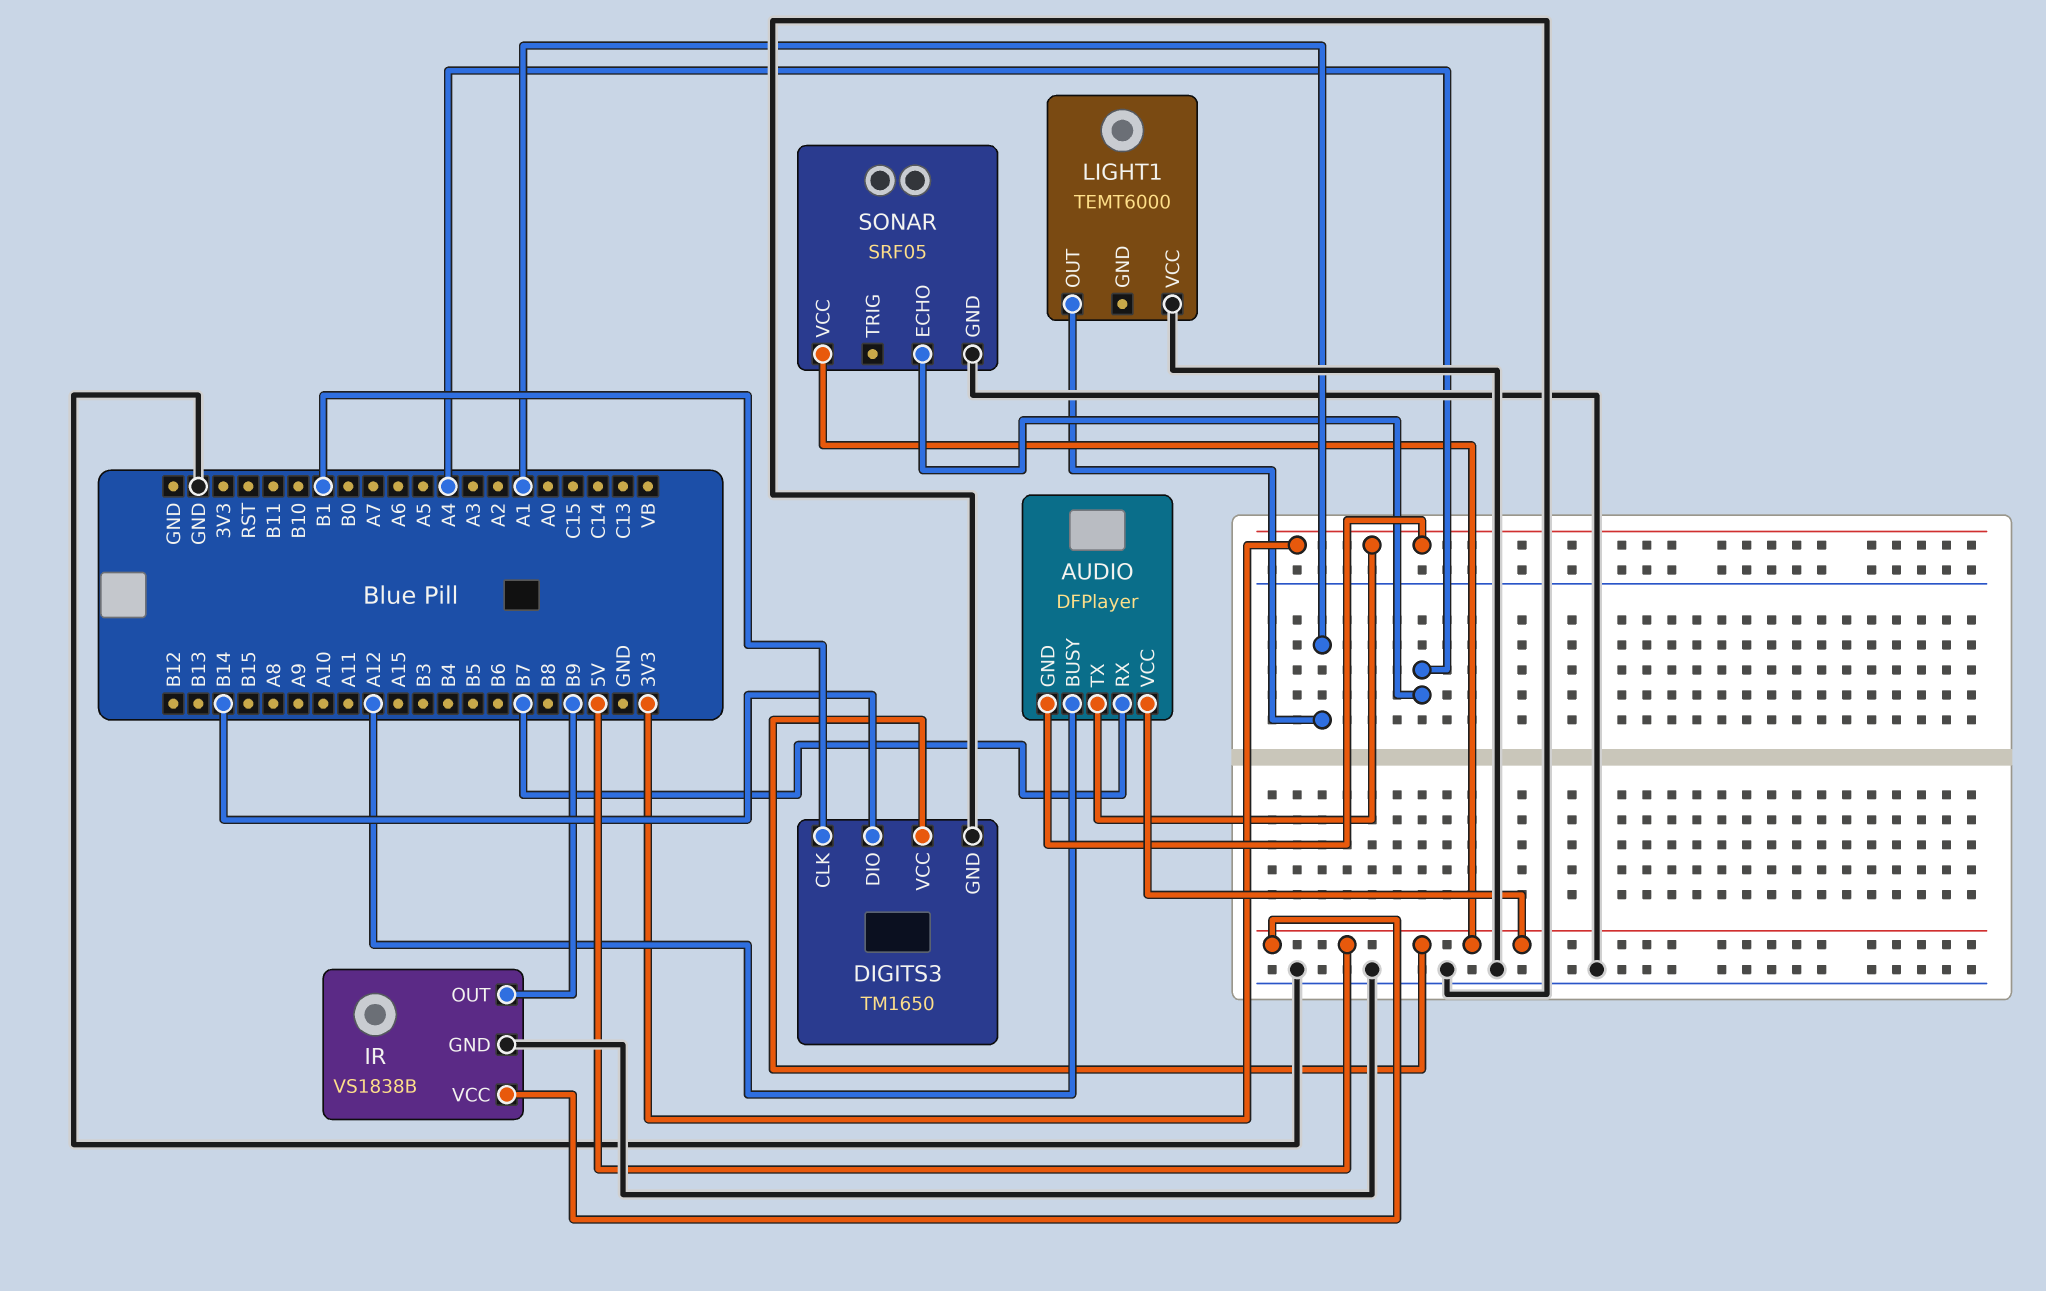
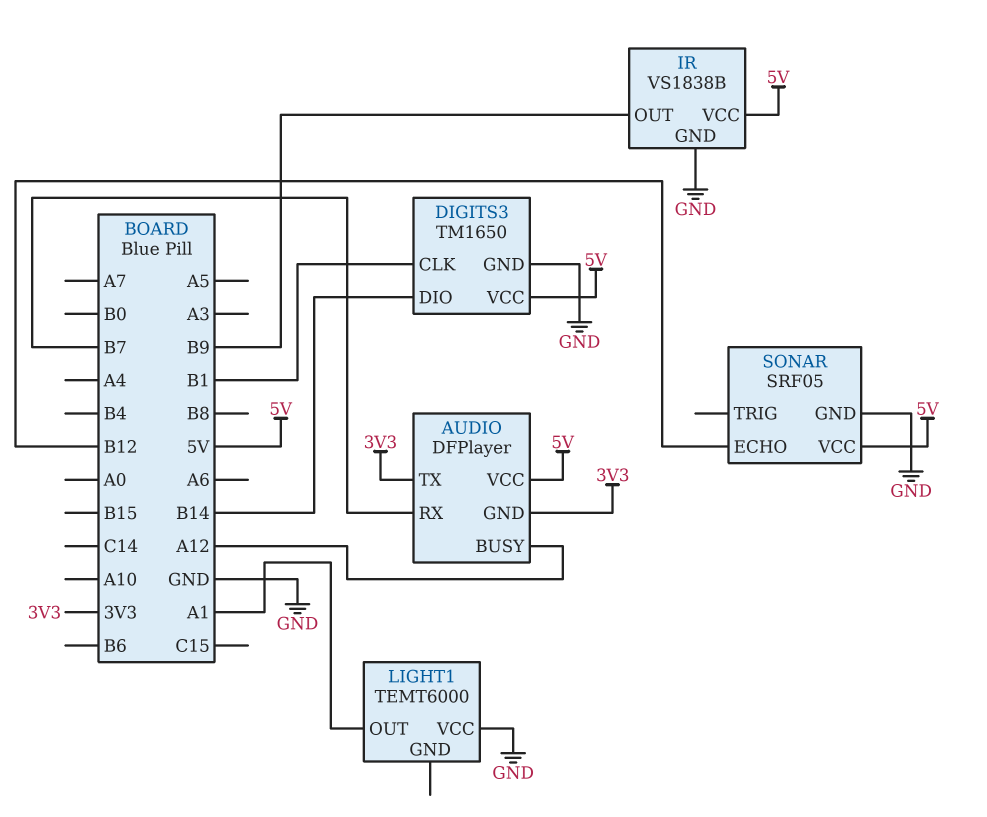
SONAR pin ECHO: A4 -> B12

